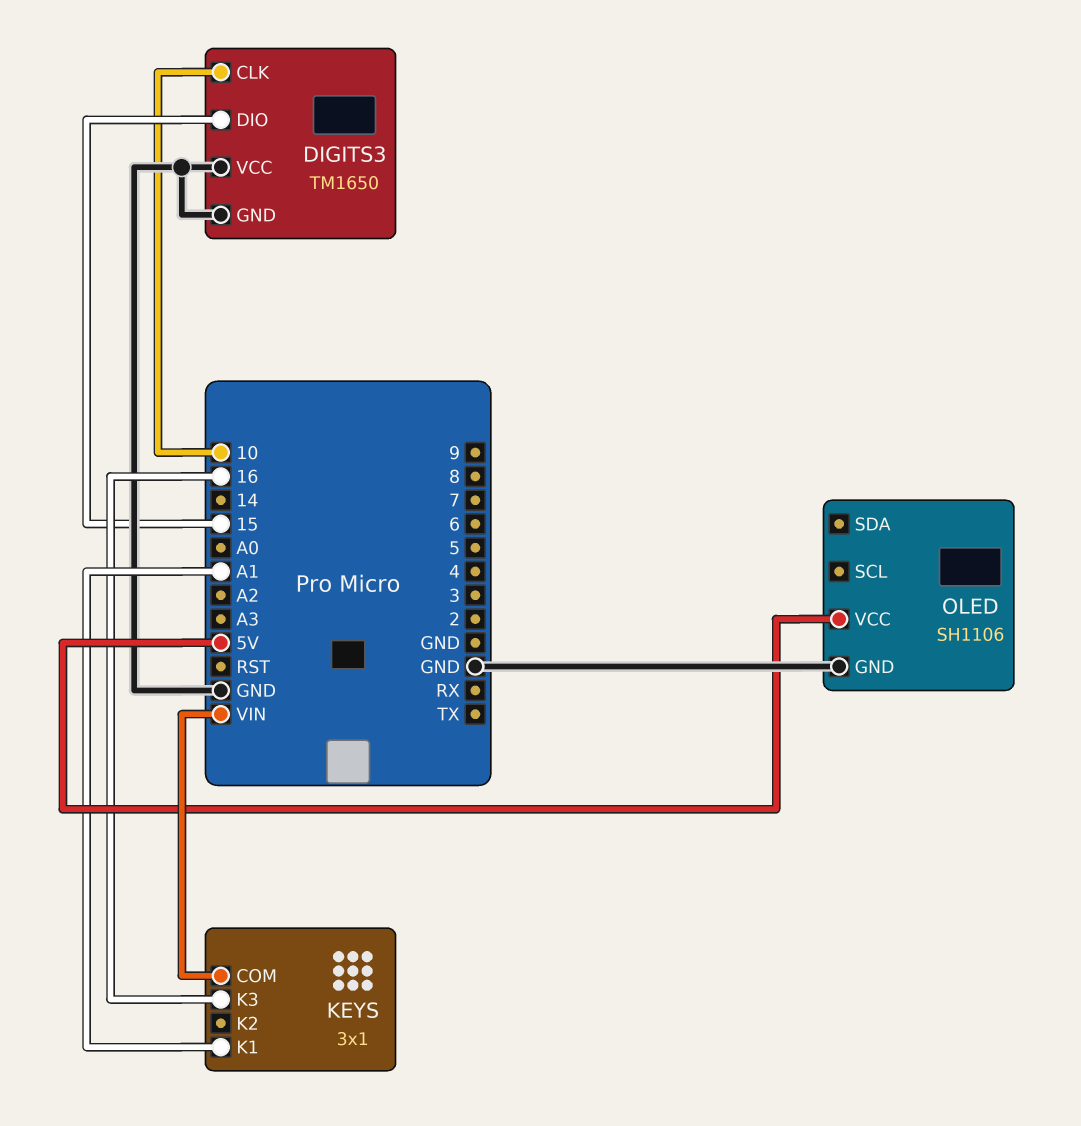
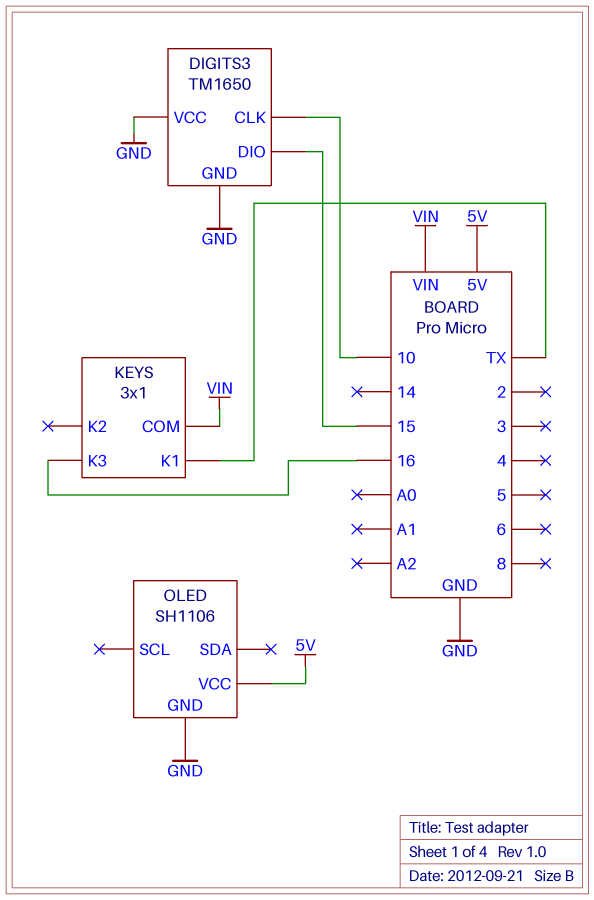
KEYS pin K1: A1 -> TX

